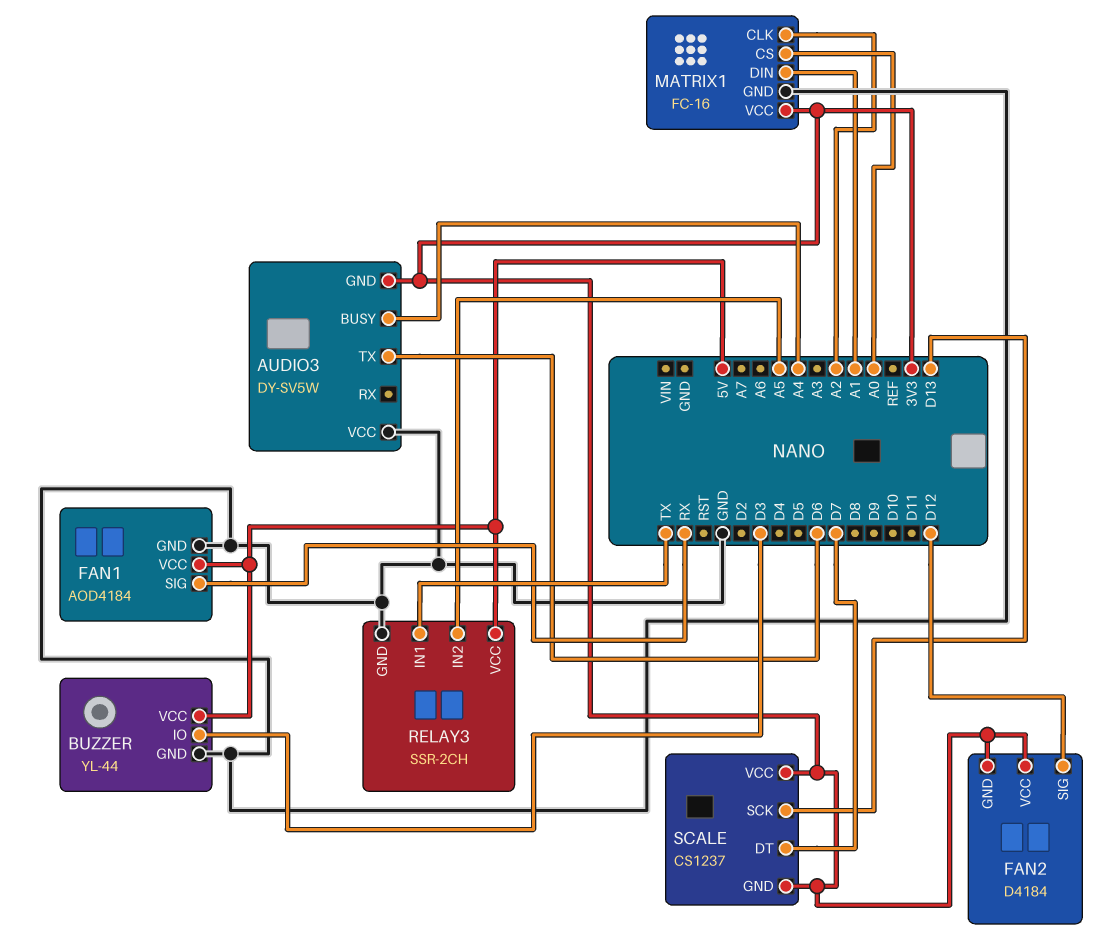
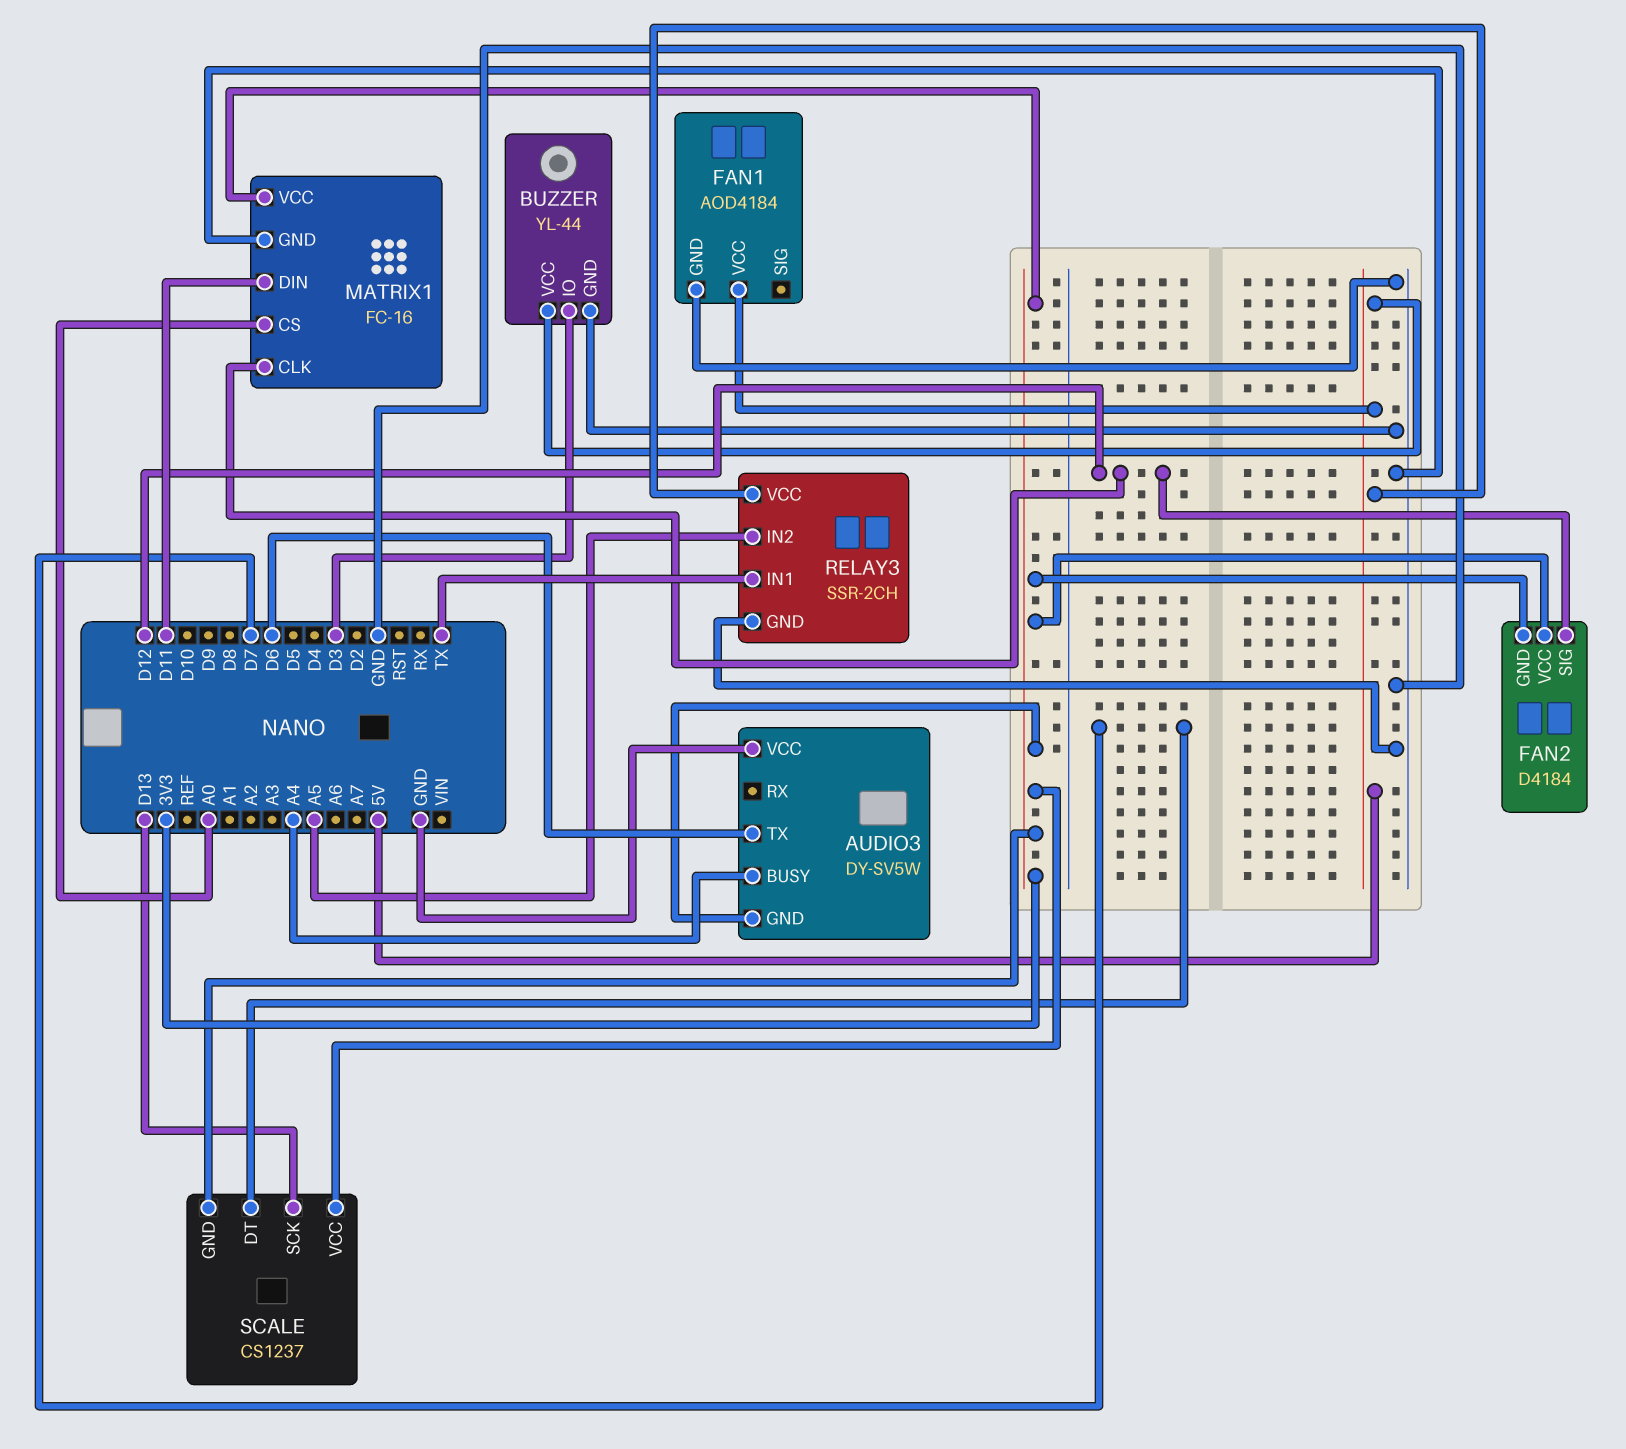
FAN1 pin SIG: RX -> none
MATRIX1 pin CLK: A2 -> D12
MATRIX1 pin DIN: A1 -> D11

